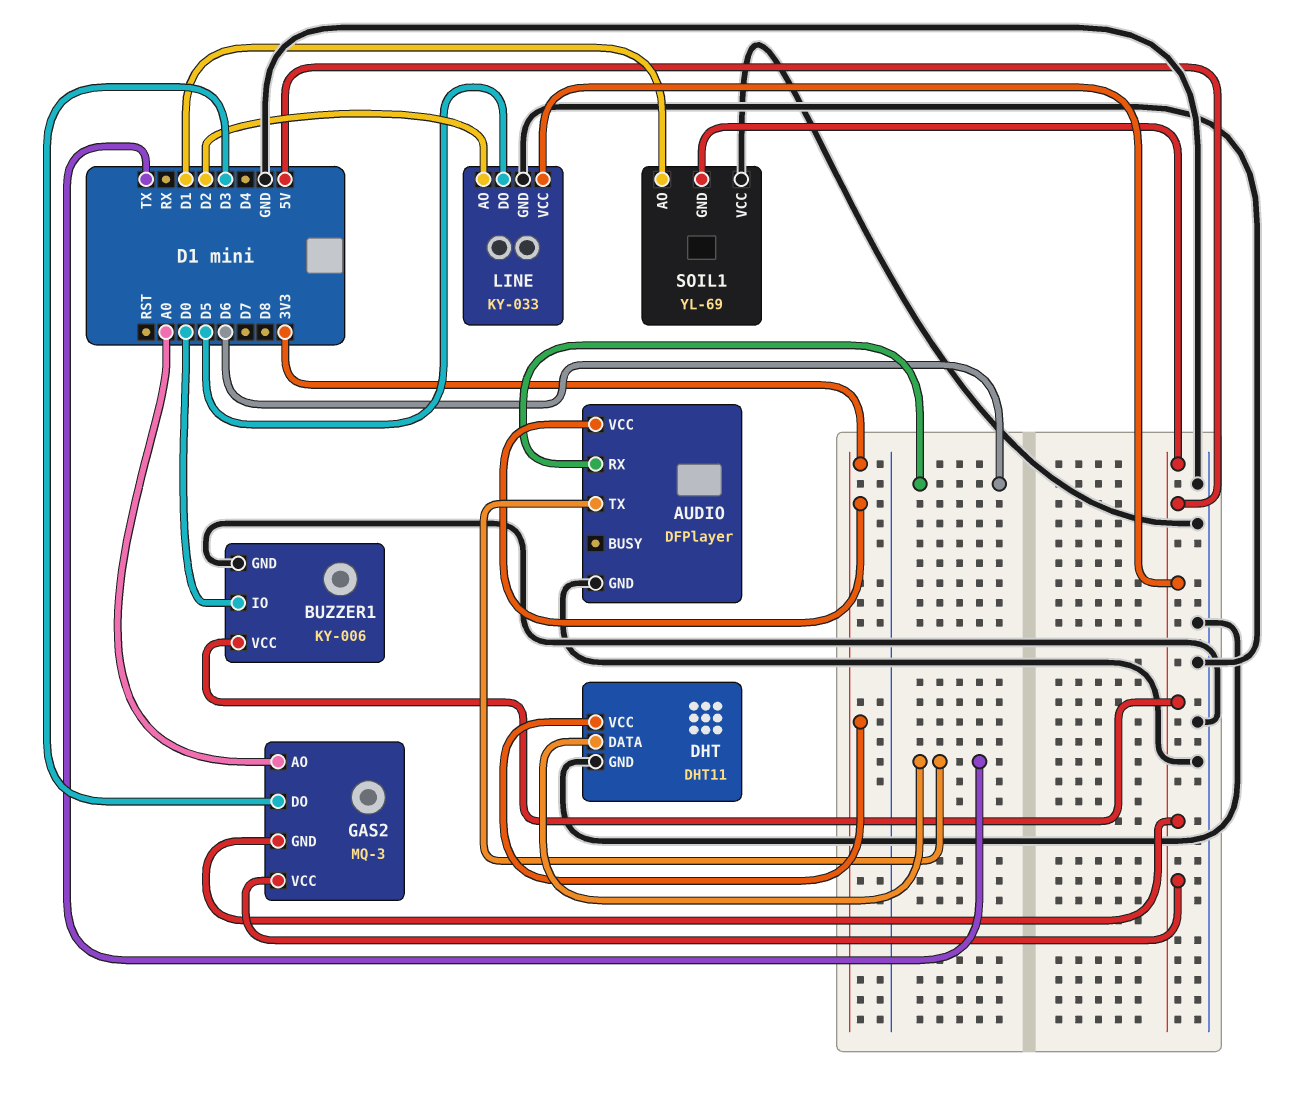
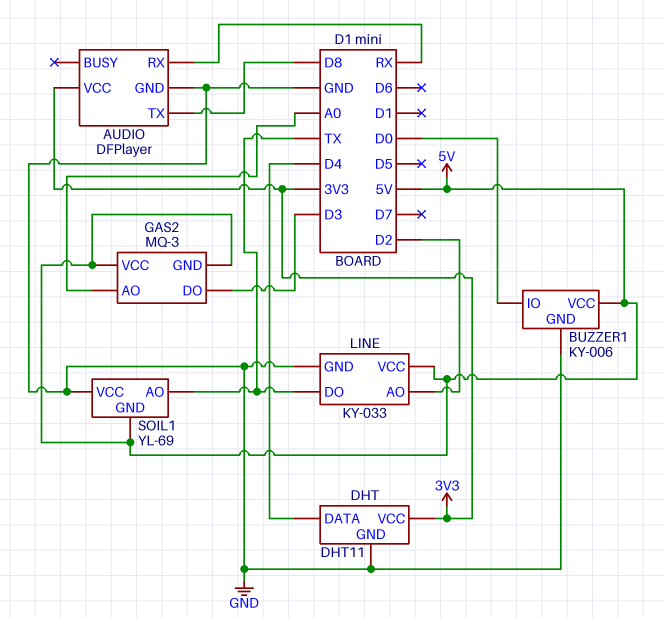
AUDIO pin RX: D6 -> RX
AUDIO pin TX: TX -> D8
DHT pin DATA: TX -> D4
LINE pin DO: D5 -> TX
SOIL1 pin AO: D1 -> TX

